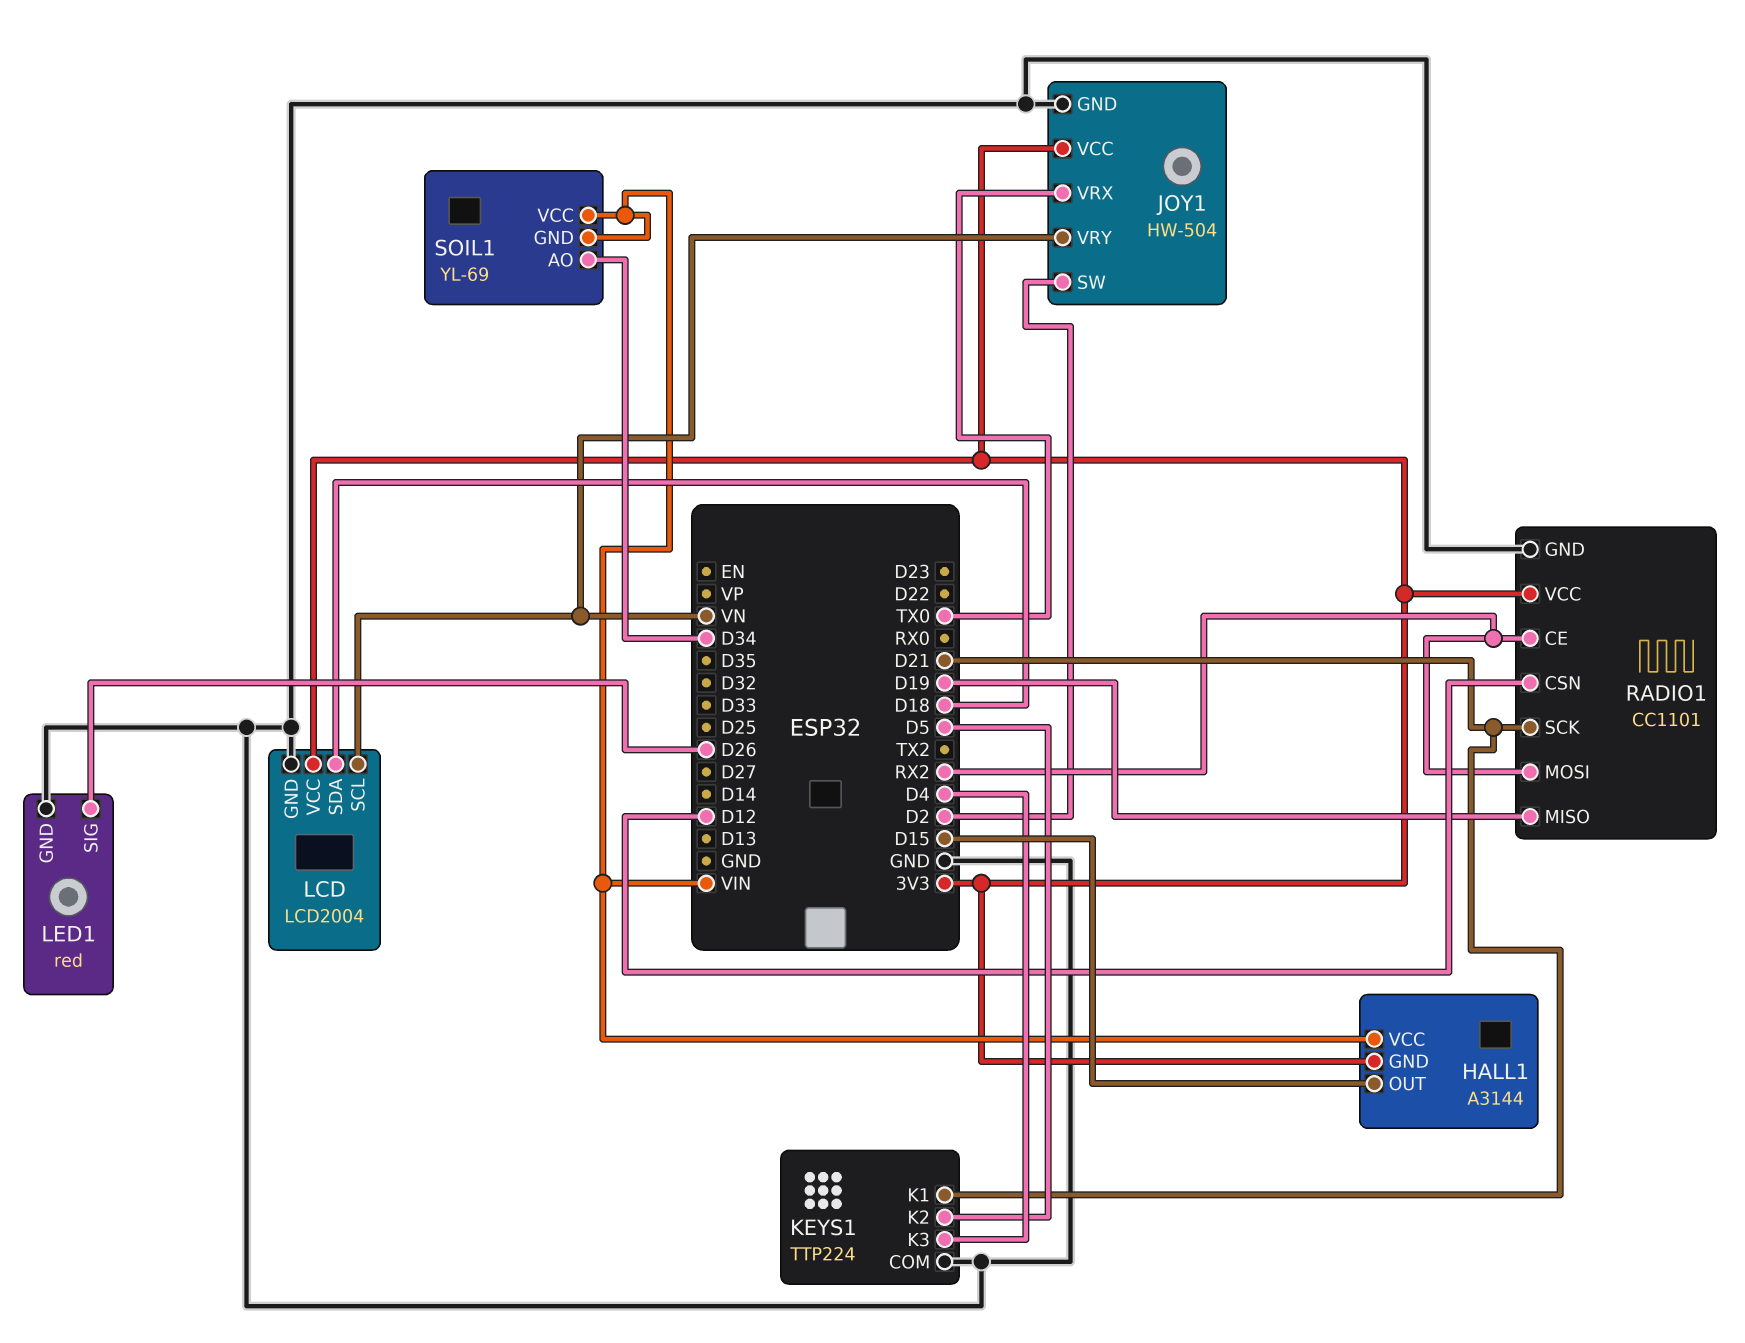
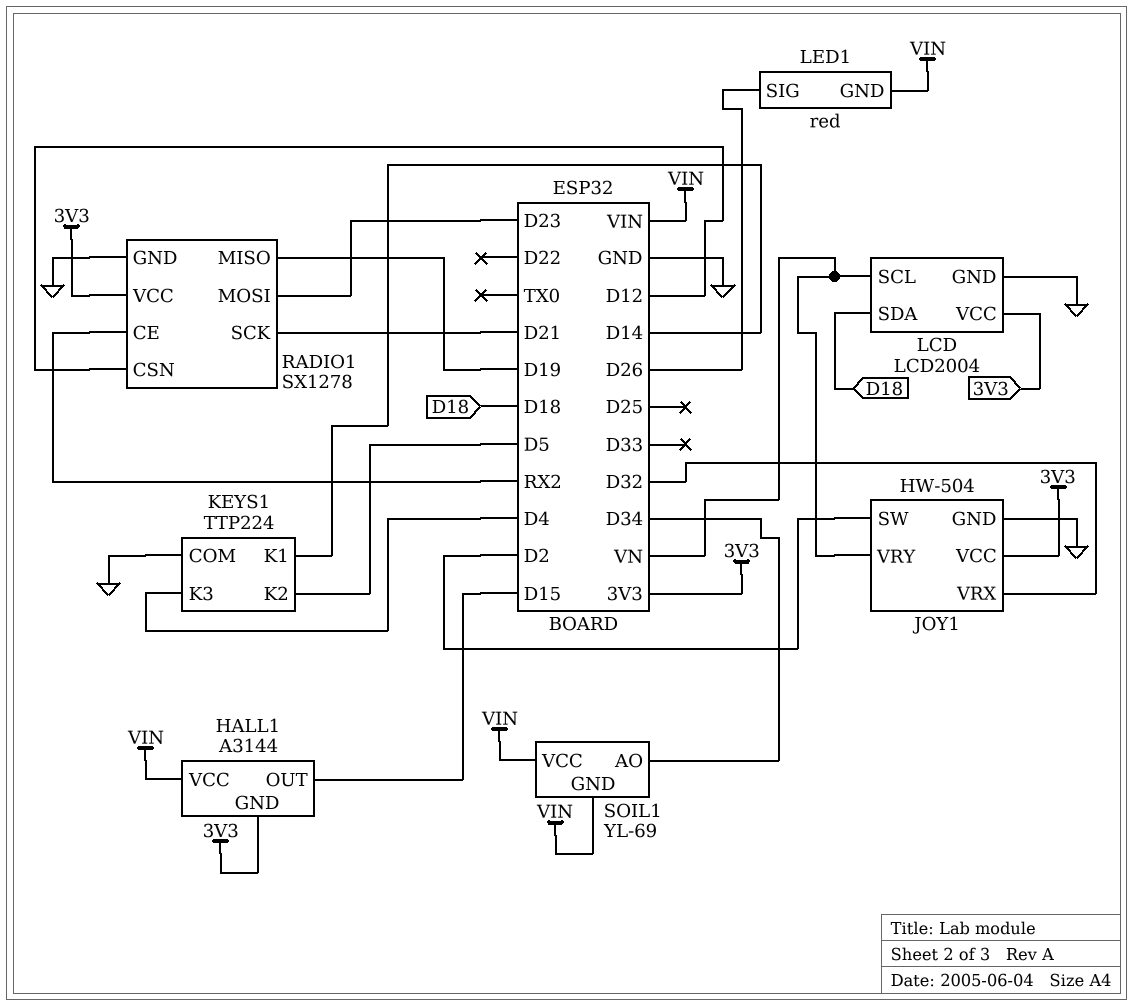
JOY1 pin VRX: TX0 -> D32
KEYS1 pin K1: D21 -> D14
LED1 pin GND: GND -> VIN
RADIO1: CC1101 -> SX1278
RADIO1 pin MOSI: RX2 -> D23

